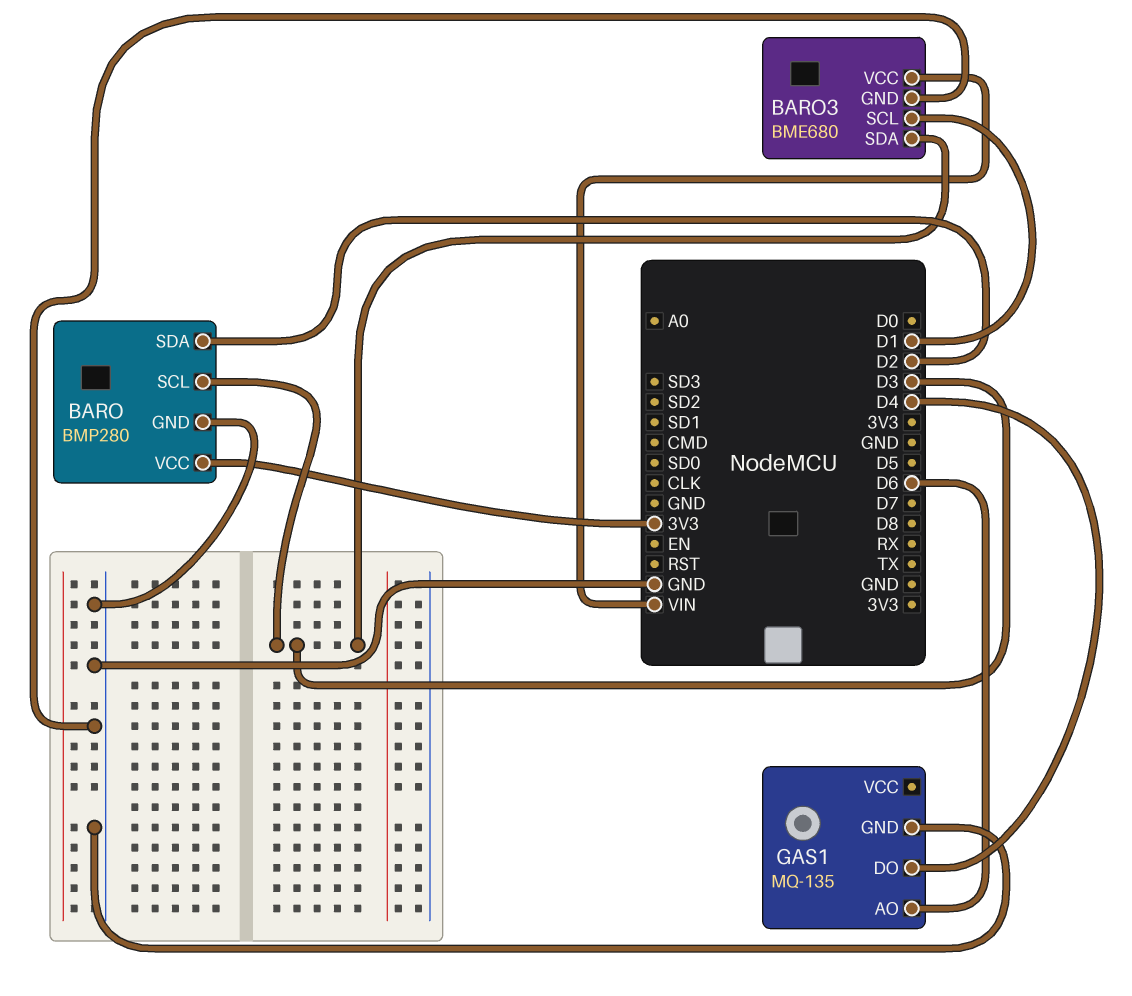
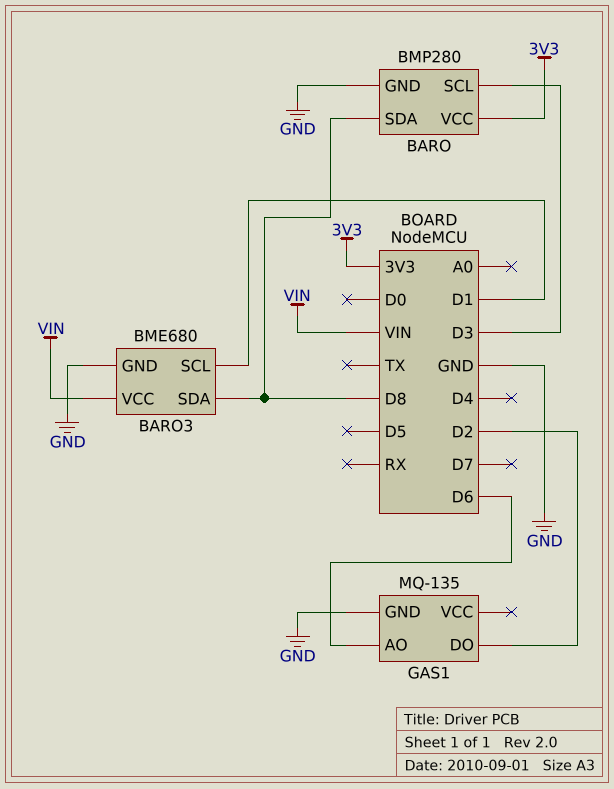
BARO pin SDA: D2 -> D8
BARO3 pin SDA: D3 -> D8
GAS1 pin DO: D4 -> D2

